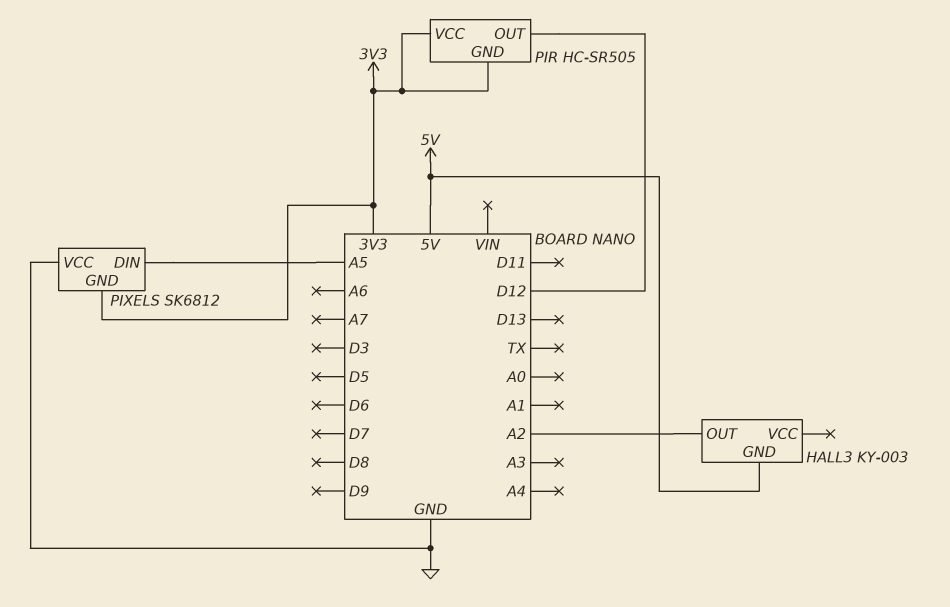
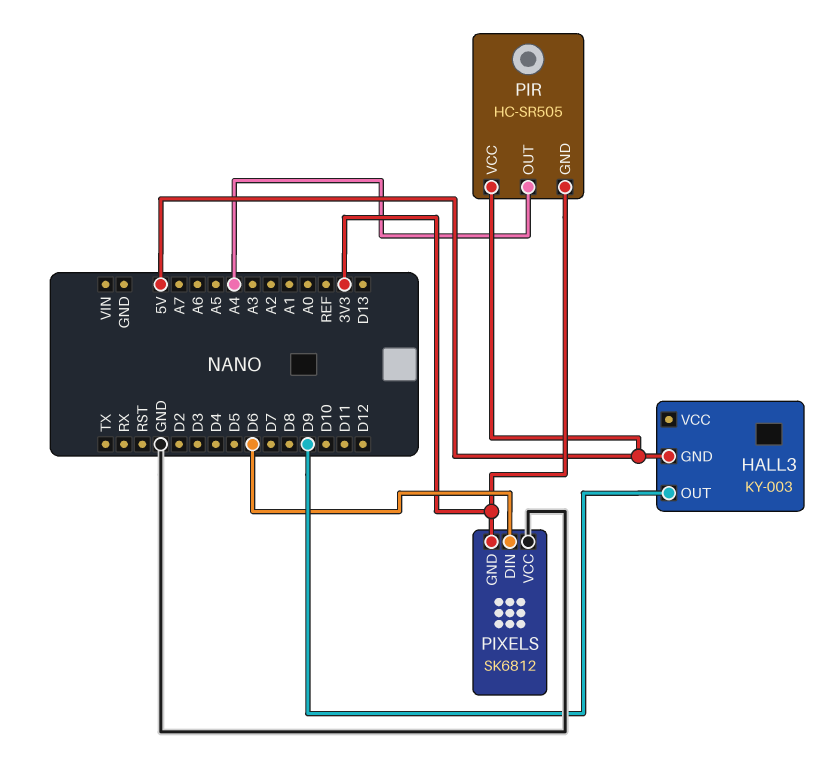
HALL3 pin OUT: A2 -> D9
PIR pin OUT: D12 -> A4
PIR pin VCC: 3V3 -> 5V
PIXELS pin DIN: A5 -> D6

